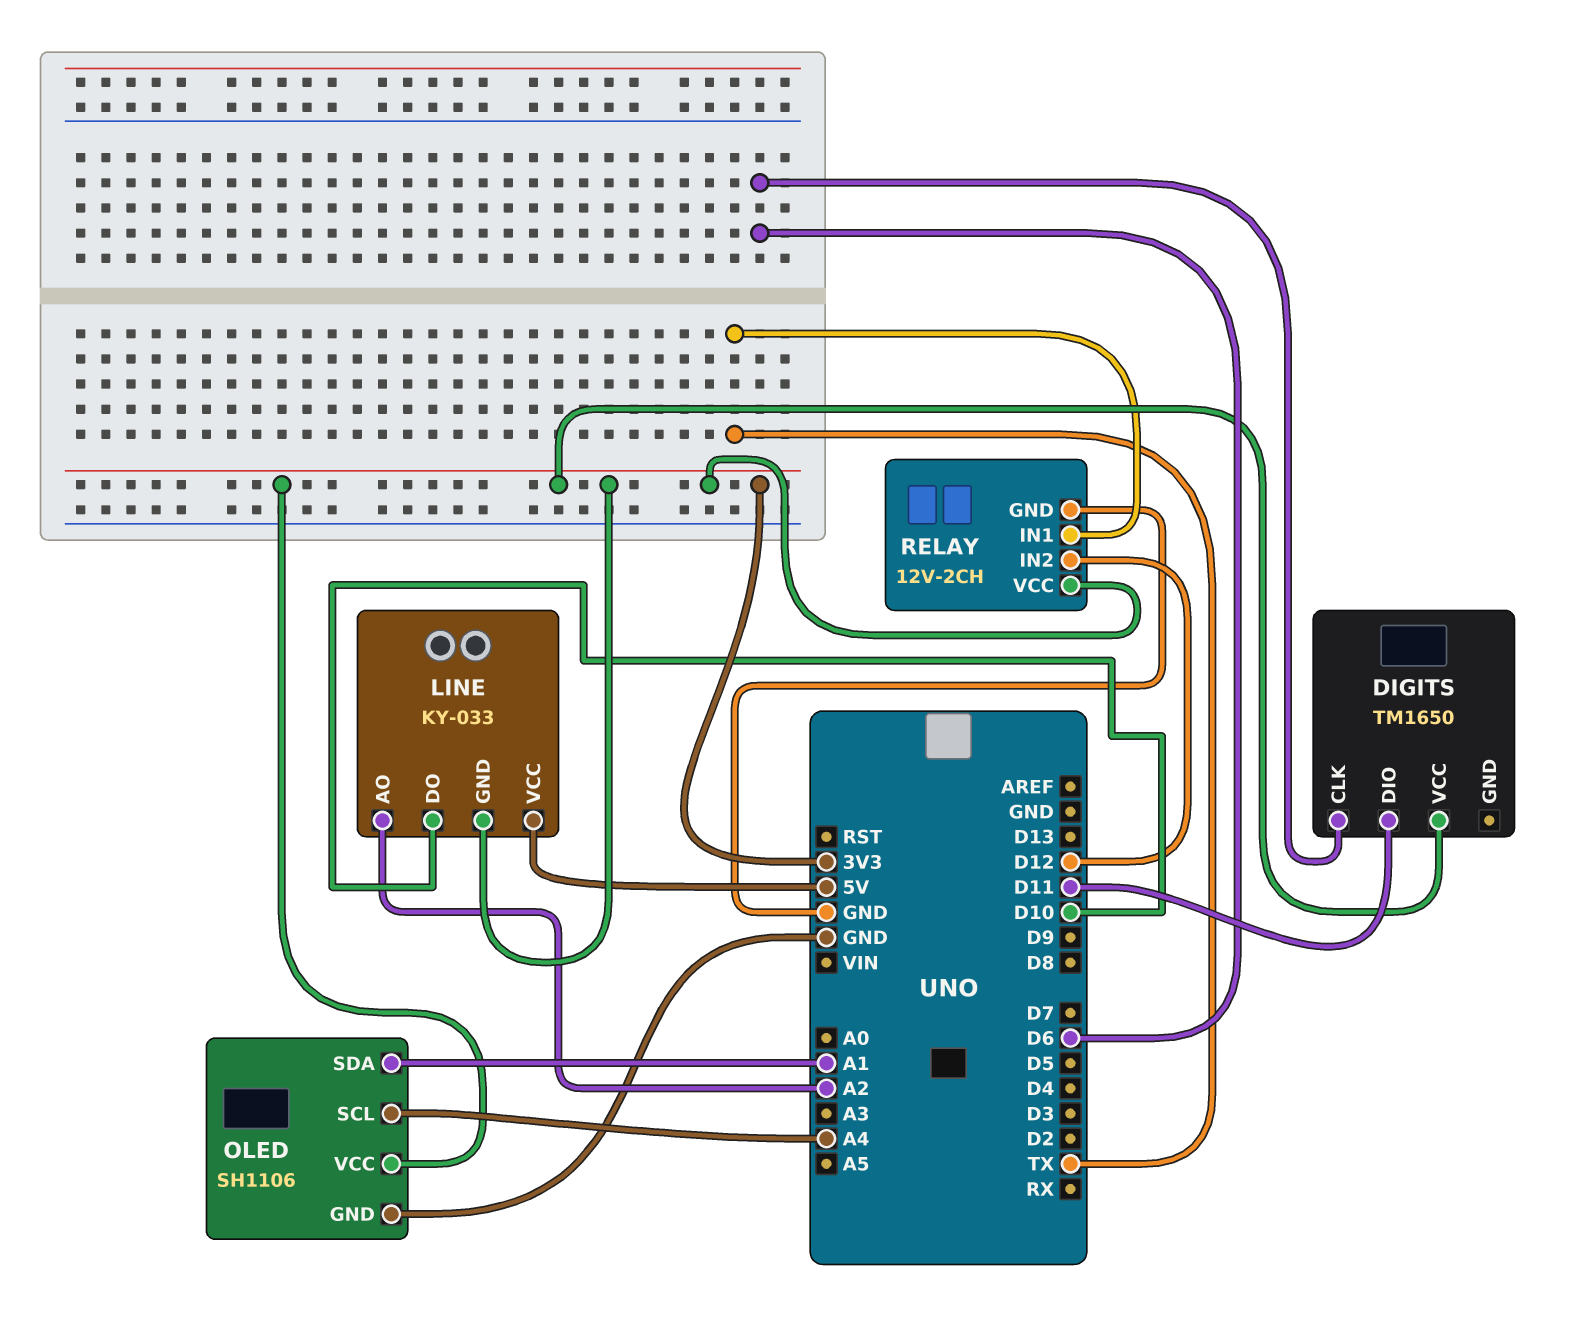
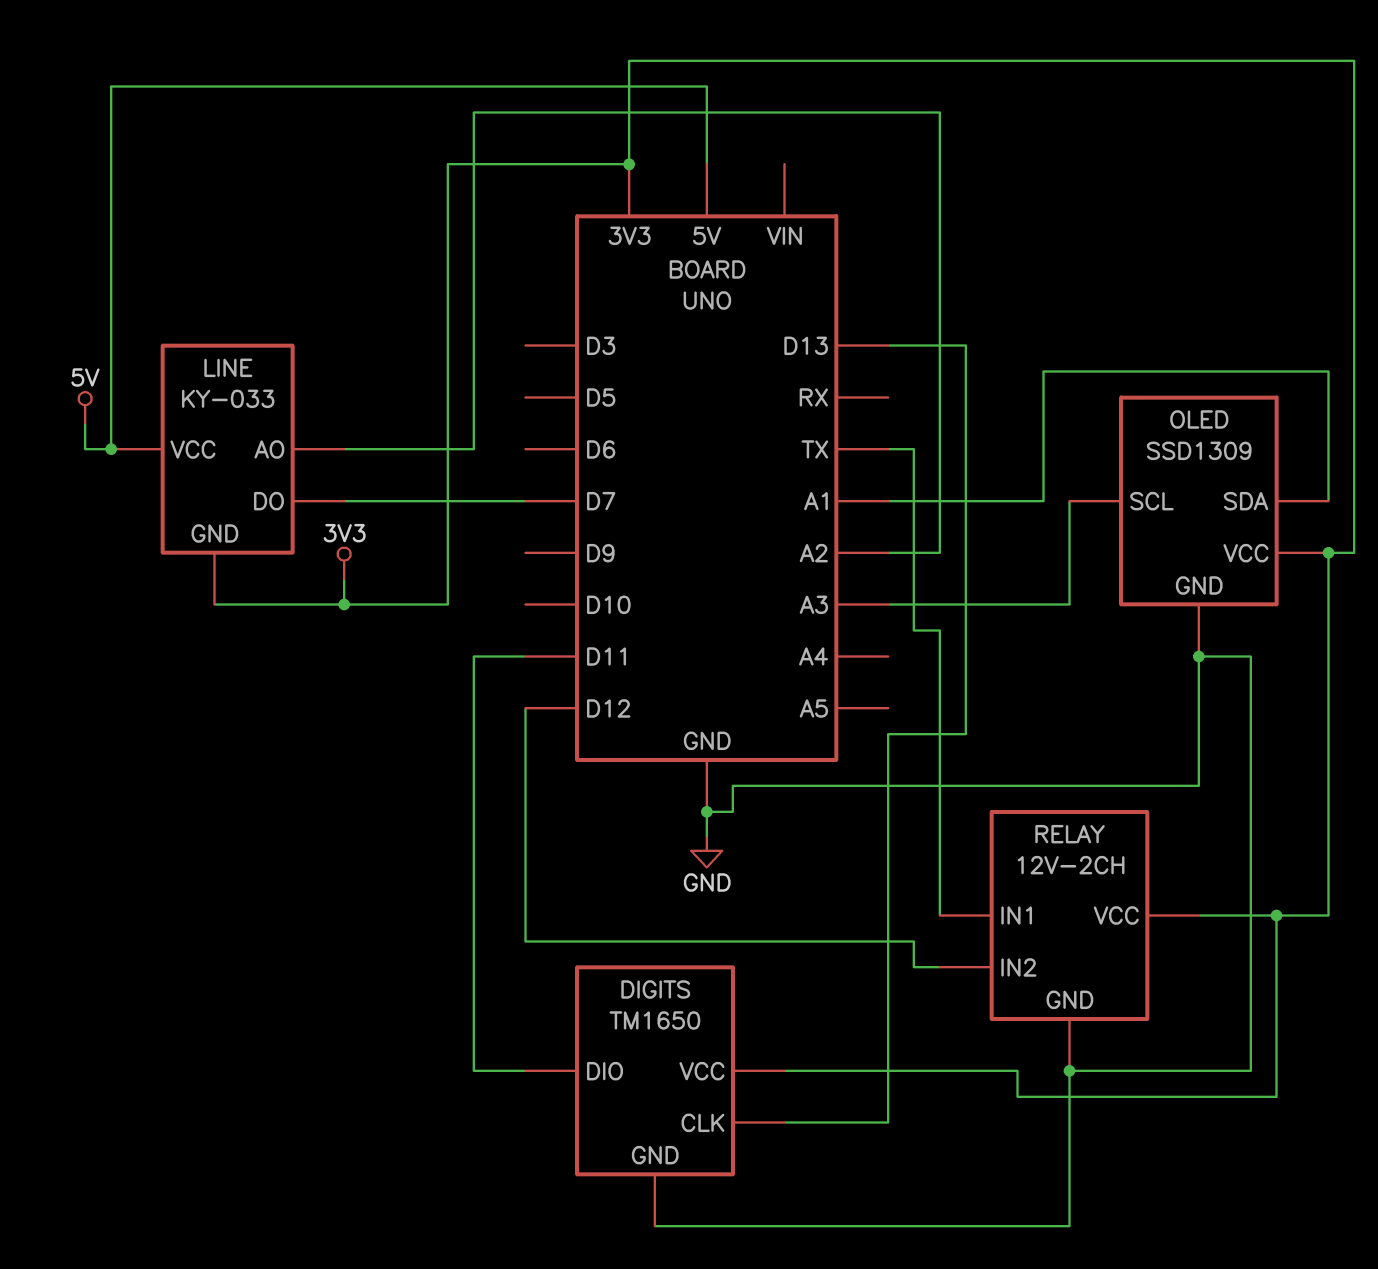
DIGITS pin CLK: D6 -> D13
DIGITS pin GND: none -> GND
LINE pin DO: D10 -> D7
OLED: SH1106 -> SSD1309
OLED pin SCL: A4 -> A3

